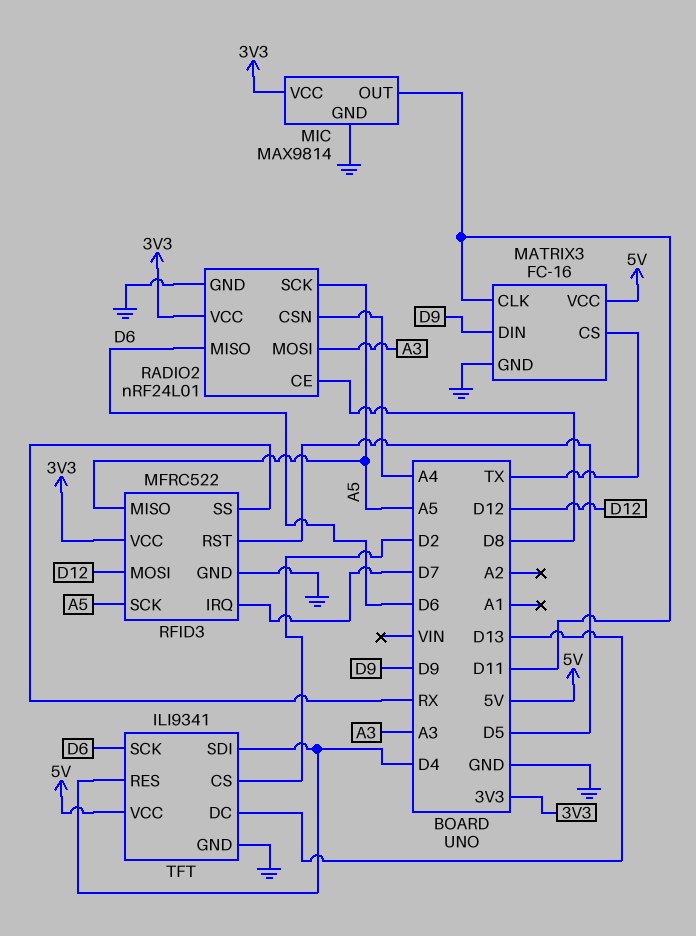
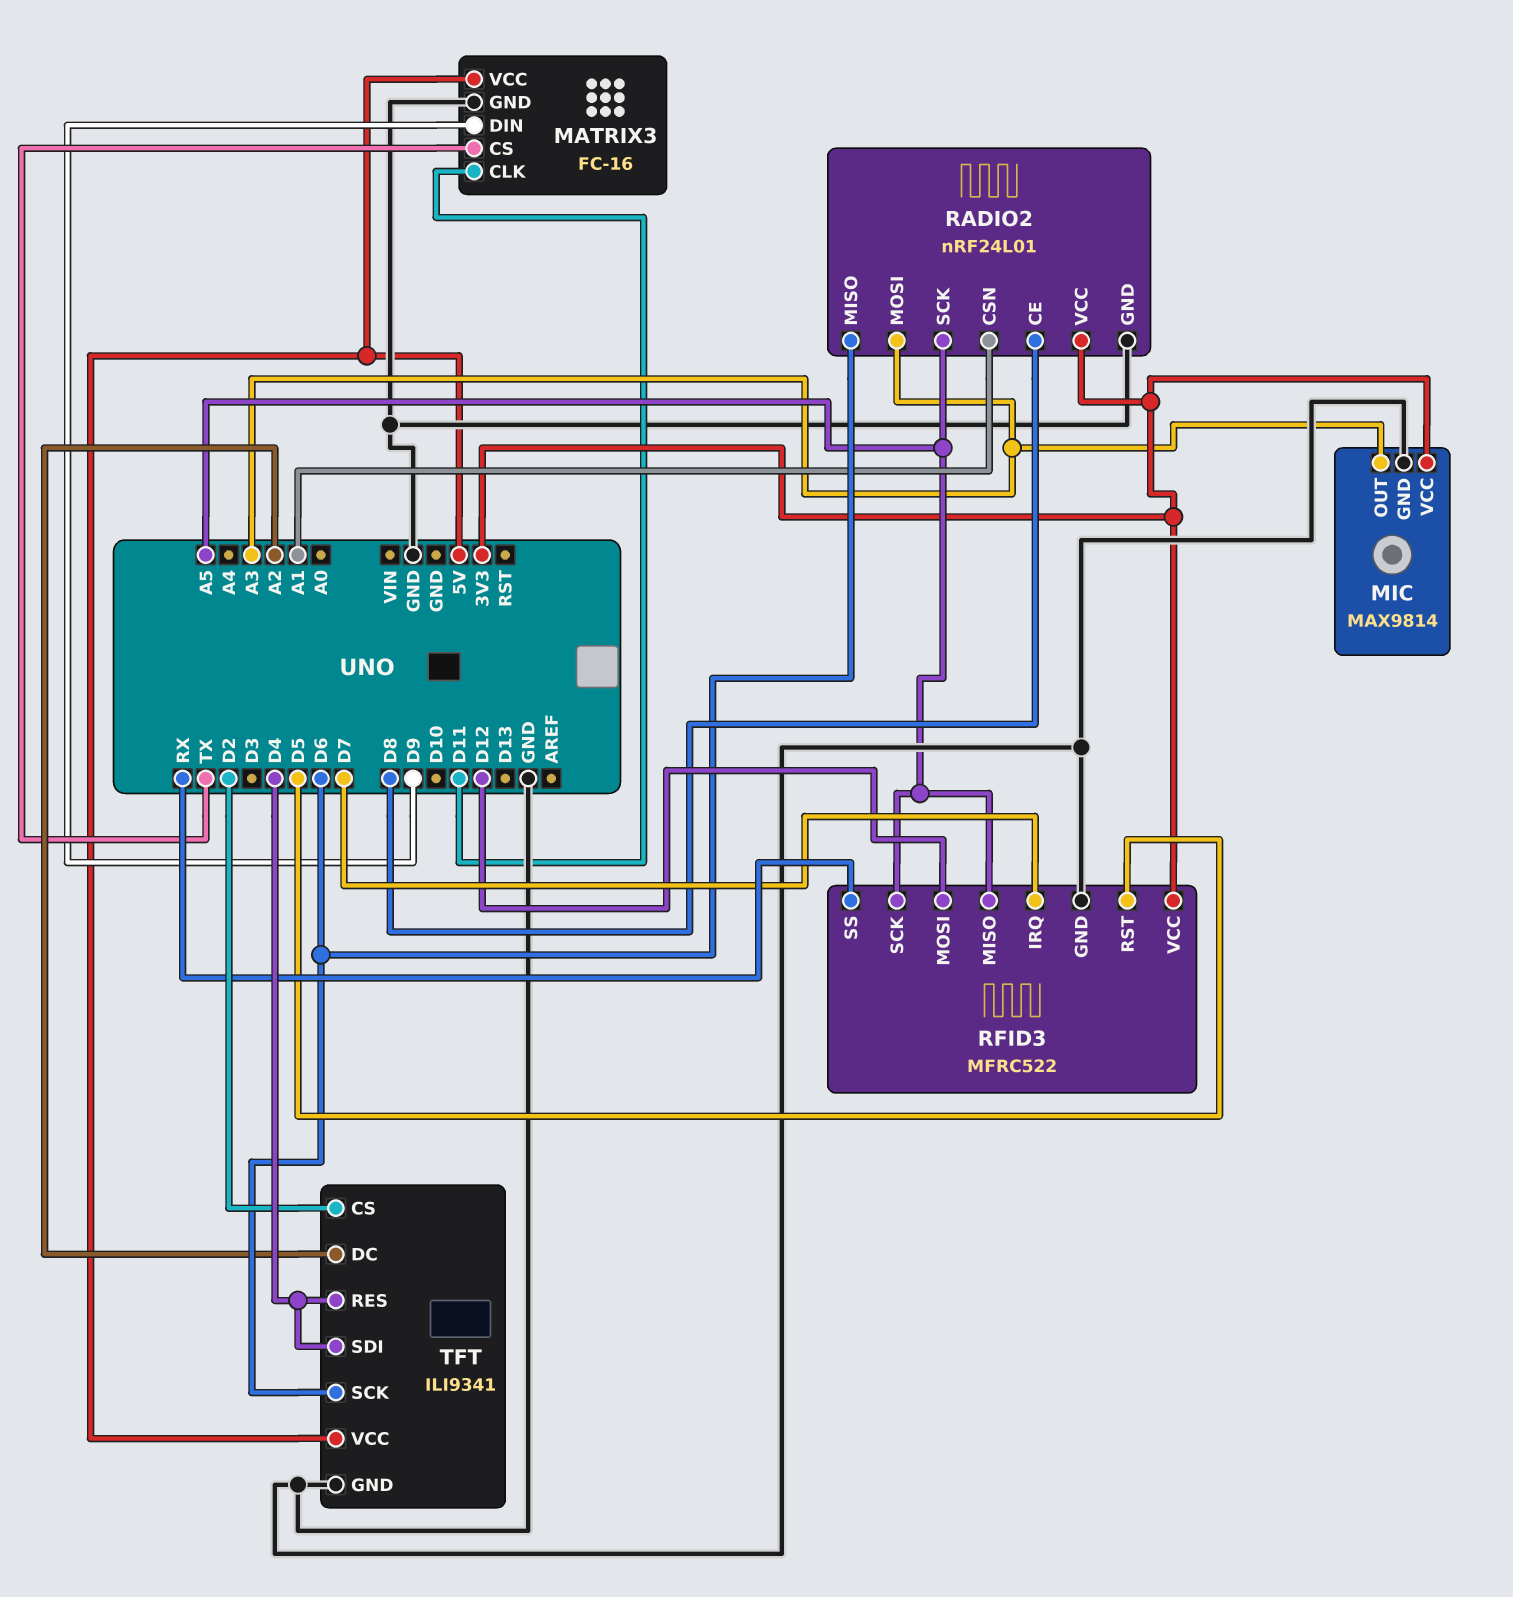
MIC pin OUT: D11 -> A3
RADIO2 pin CSN: A4 -> A1
TFT pin DC: D13 -> A2

